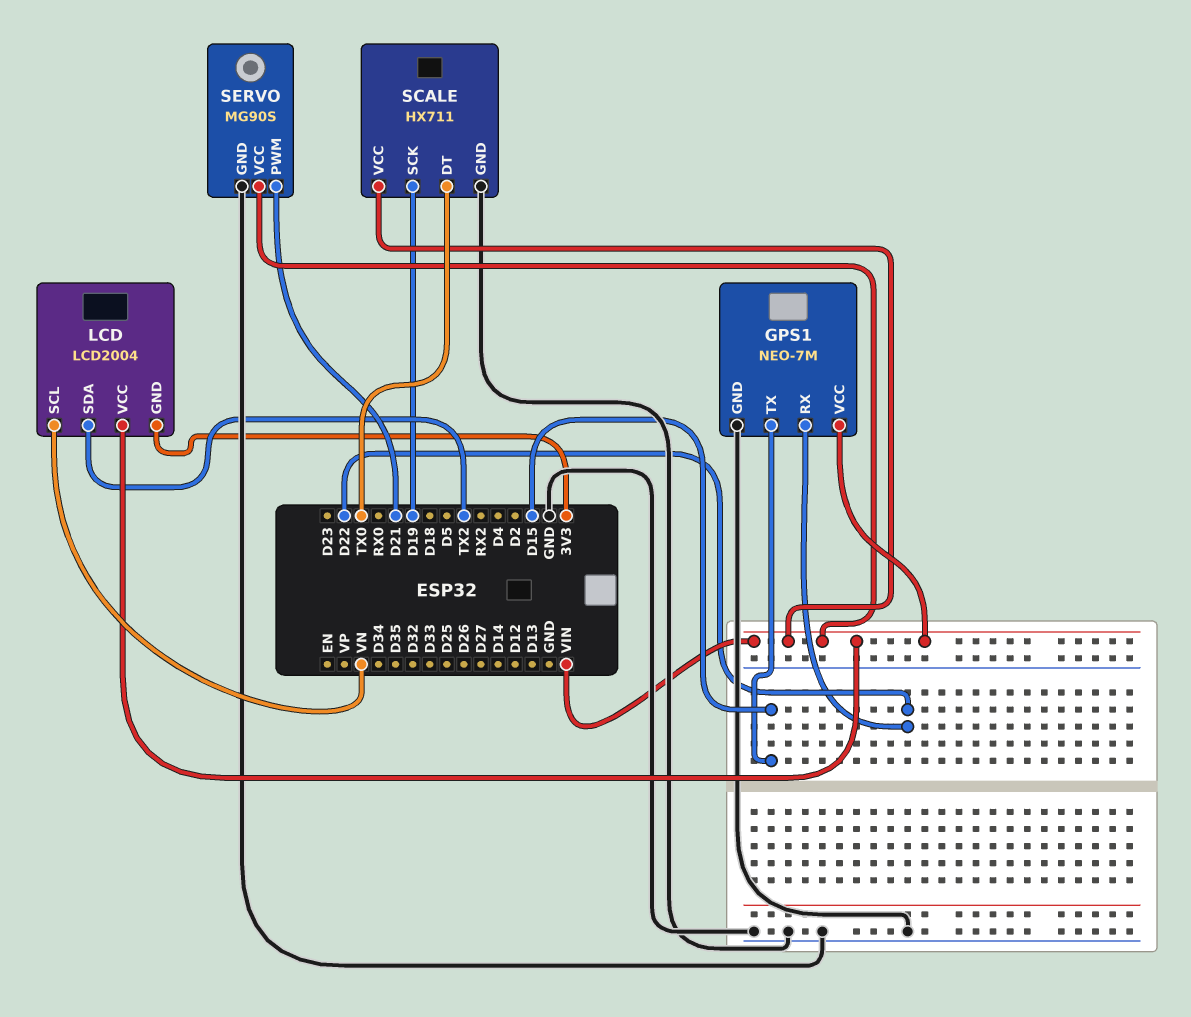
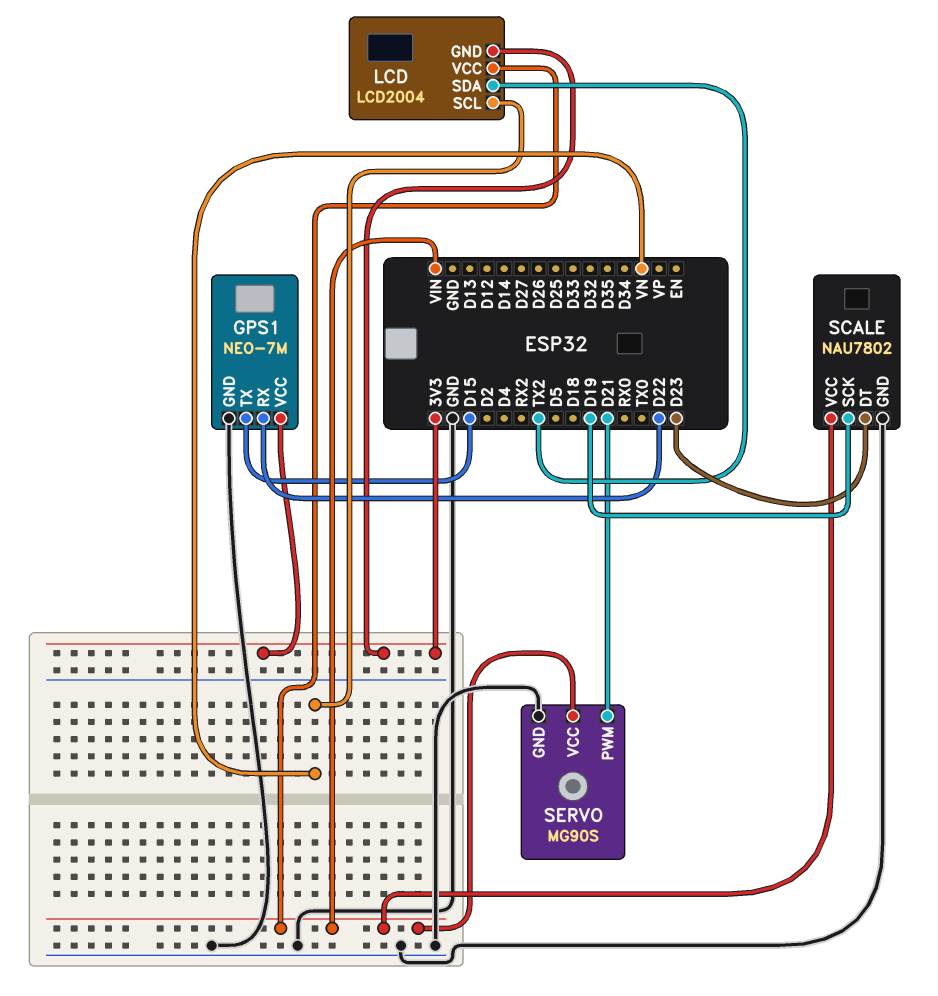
GPS1 pin VCC: VIN -> 3V3
SCALE: HX711 -> NAU7802
SCALE pin DT: TX0 -> D23

